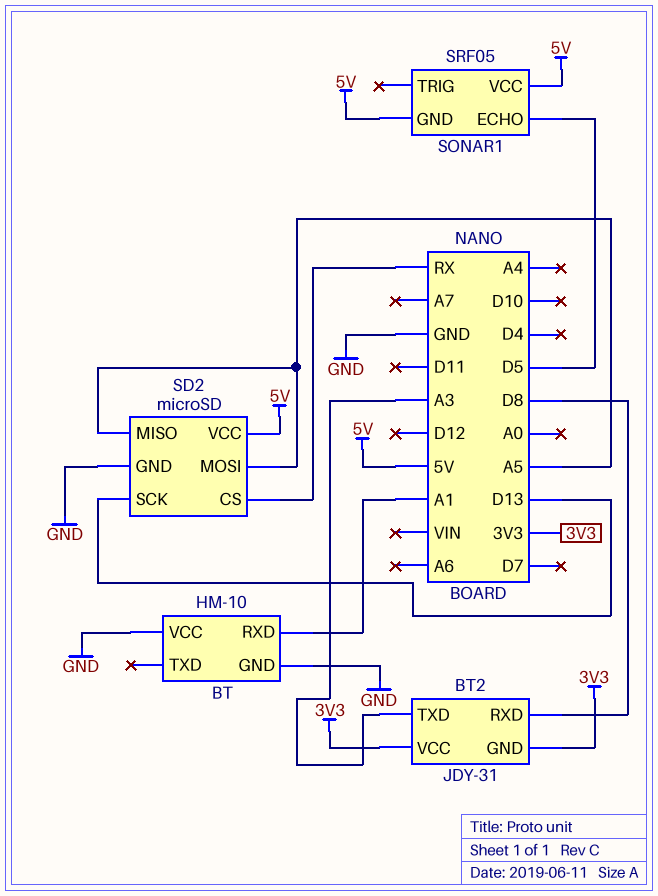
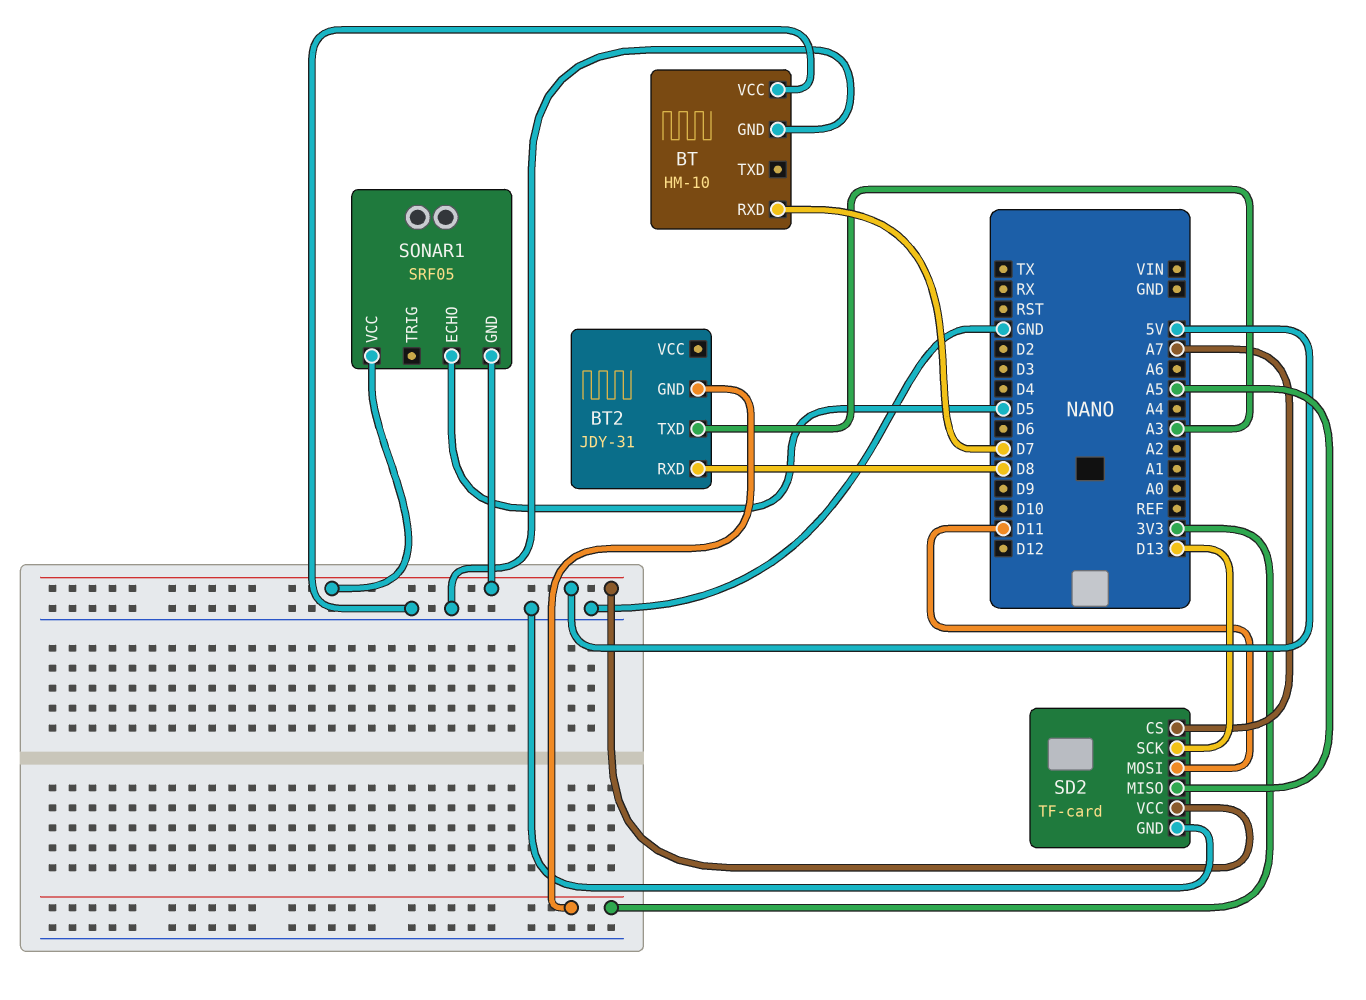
BT pin RXD: A1 -> D7
BT2 pin VCC: 3V3 -> none
SD2: microSD -> TF-card
SD2 pin CS: RX -> A7
SD2 pin MOSI: A5 -> D11

